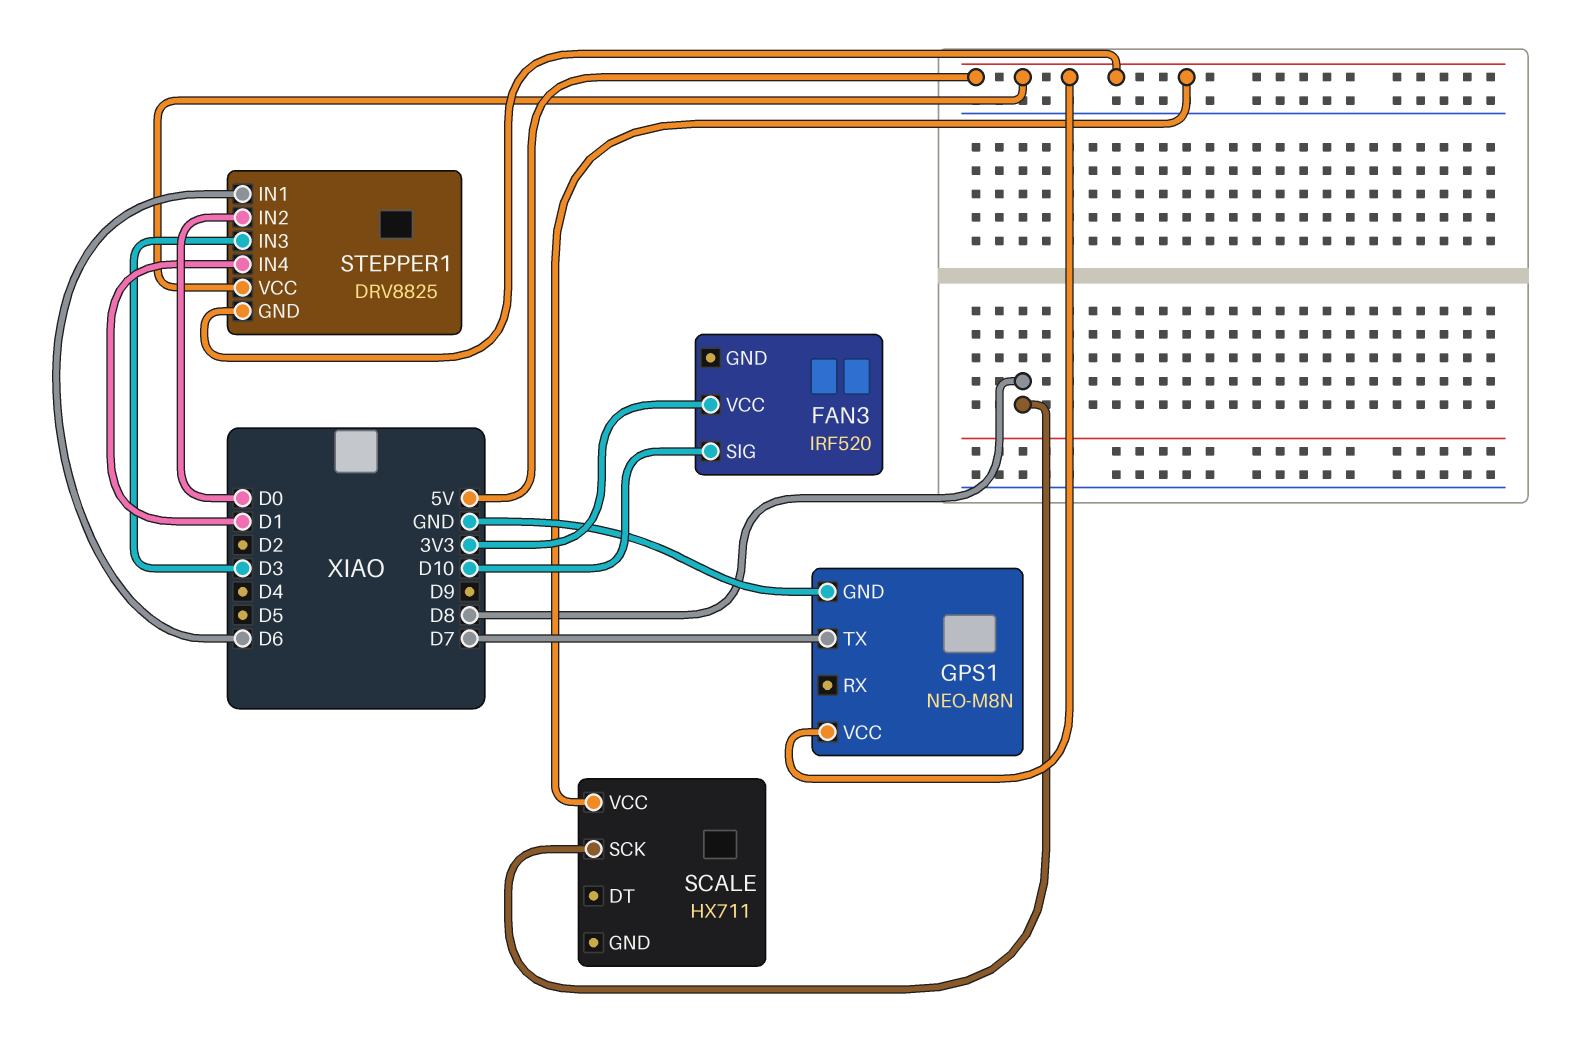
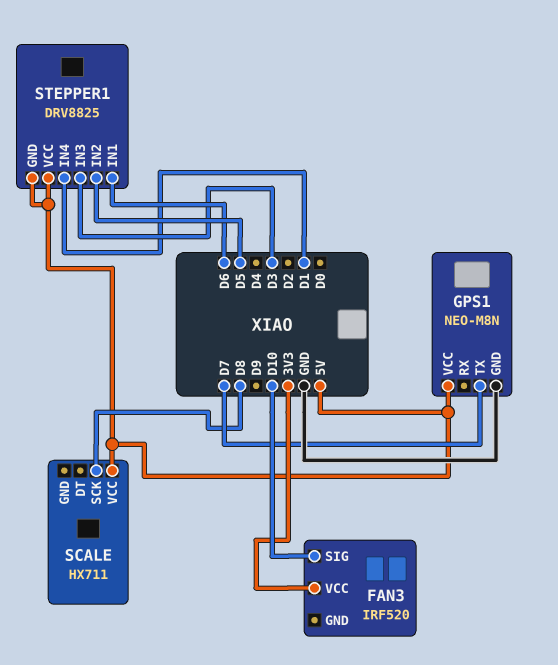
STEPPER1 pin IN2: D0 -> D5

